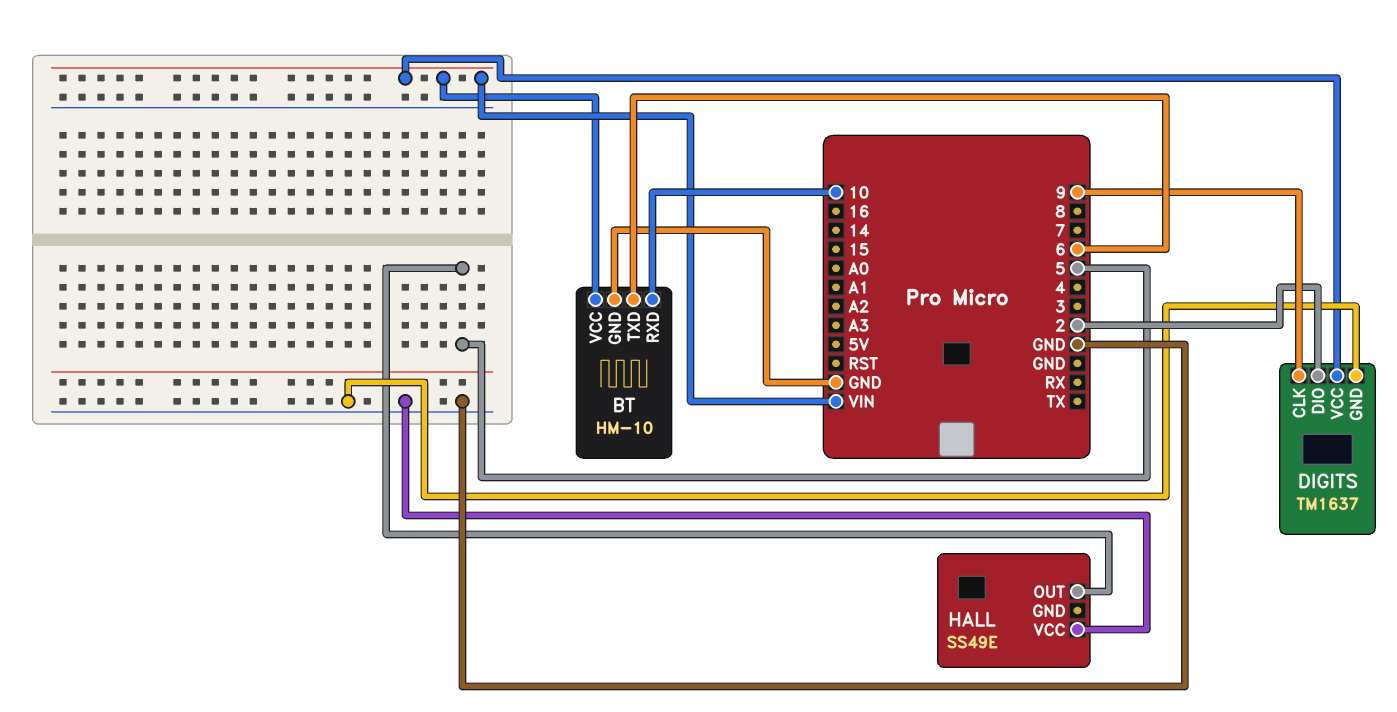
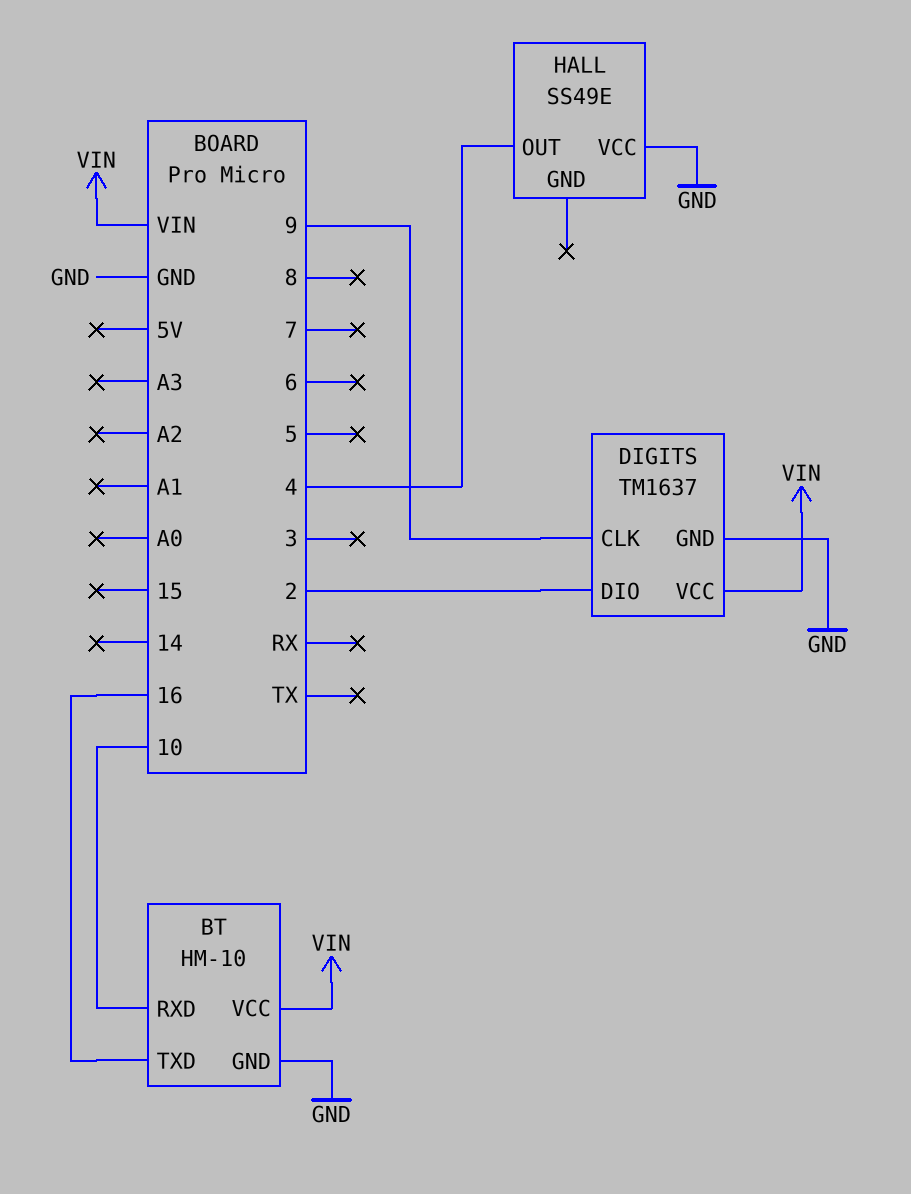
BT pin TXD: 6 -> 16
HALL pin OUT: 5 -> 4

